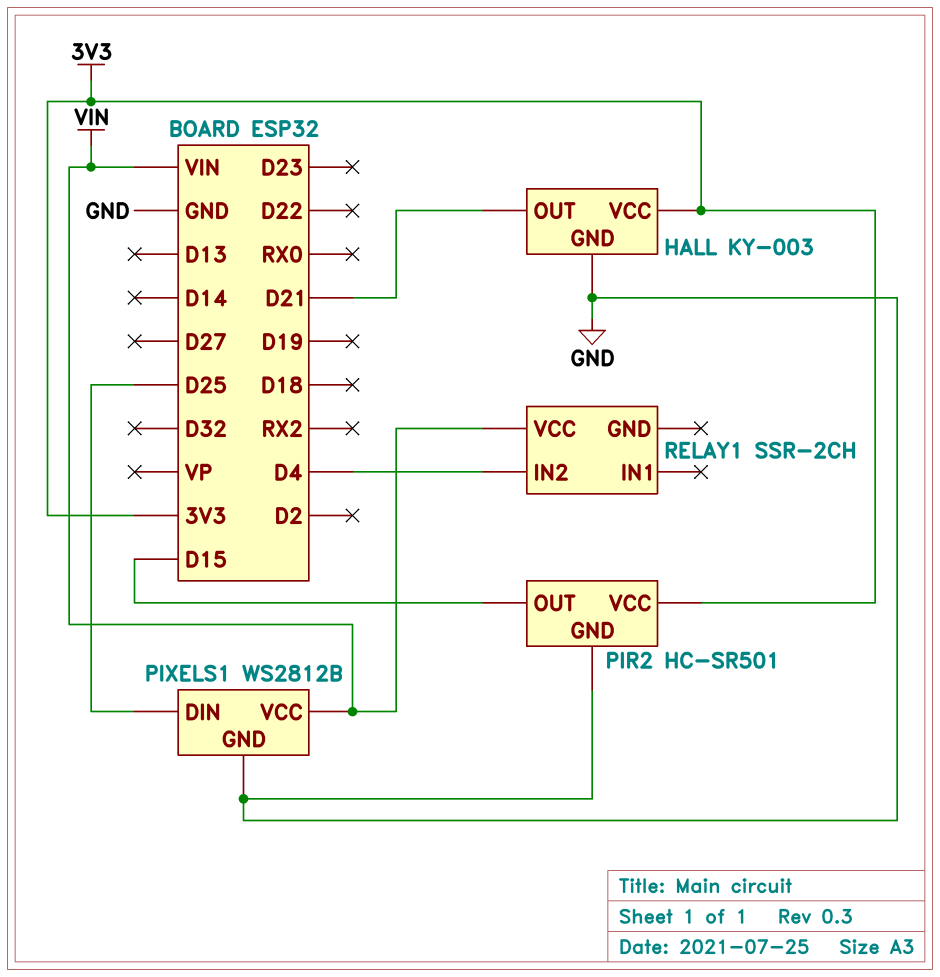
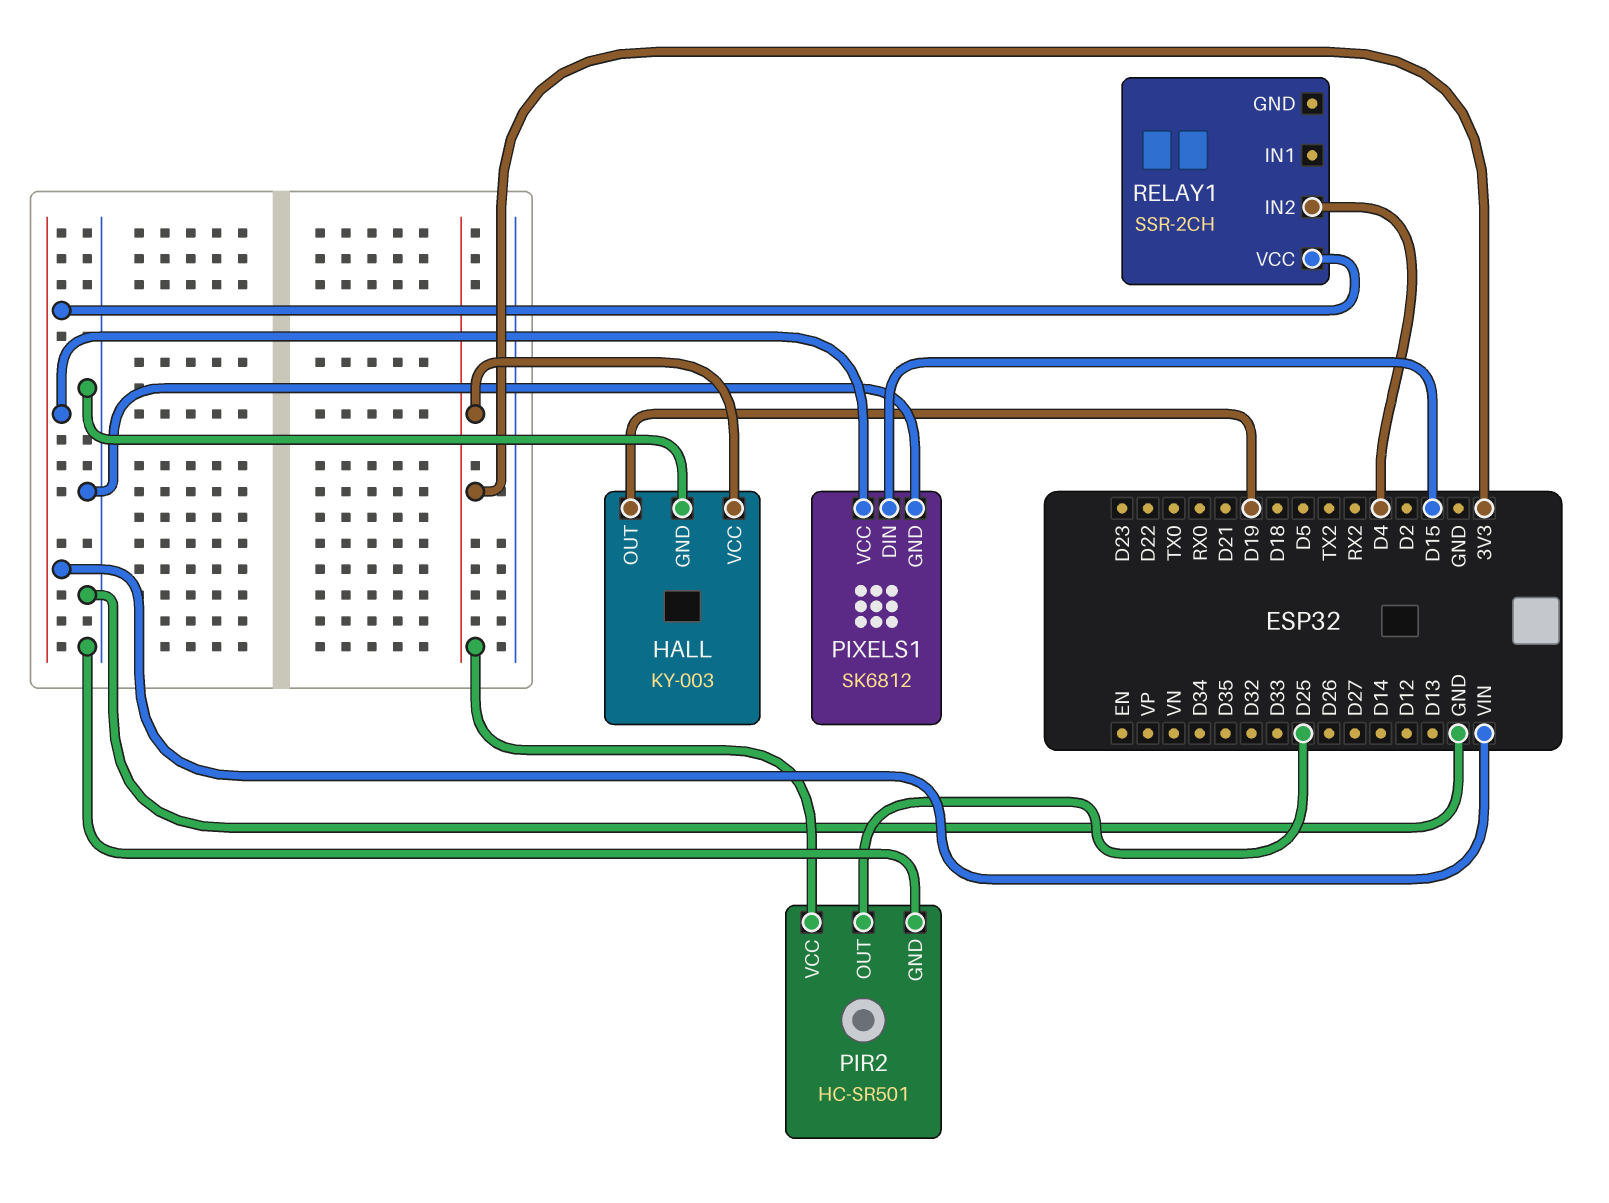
HALL pin OUT: D21 -> D19
PIR2 pin OUT: D15 -> D25
PIXELS1: WS2812B -> SK6812
PIXELS1 pin DIN: D25 -> D15

